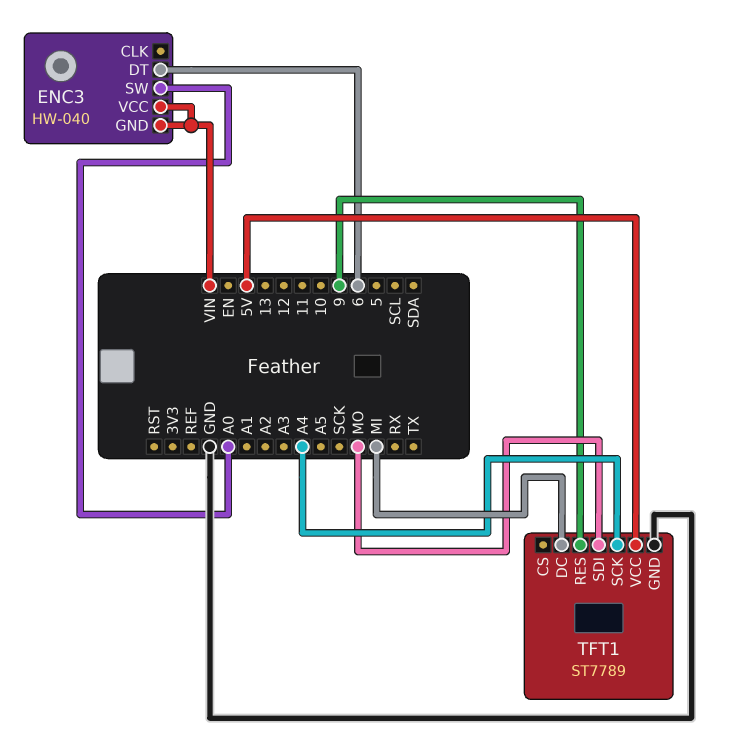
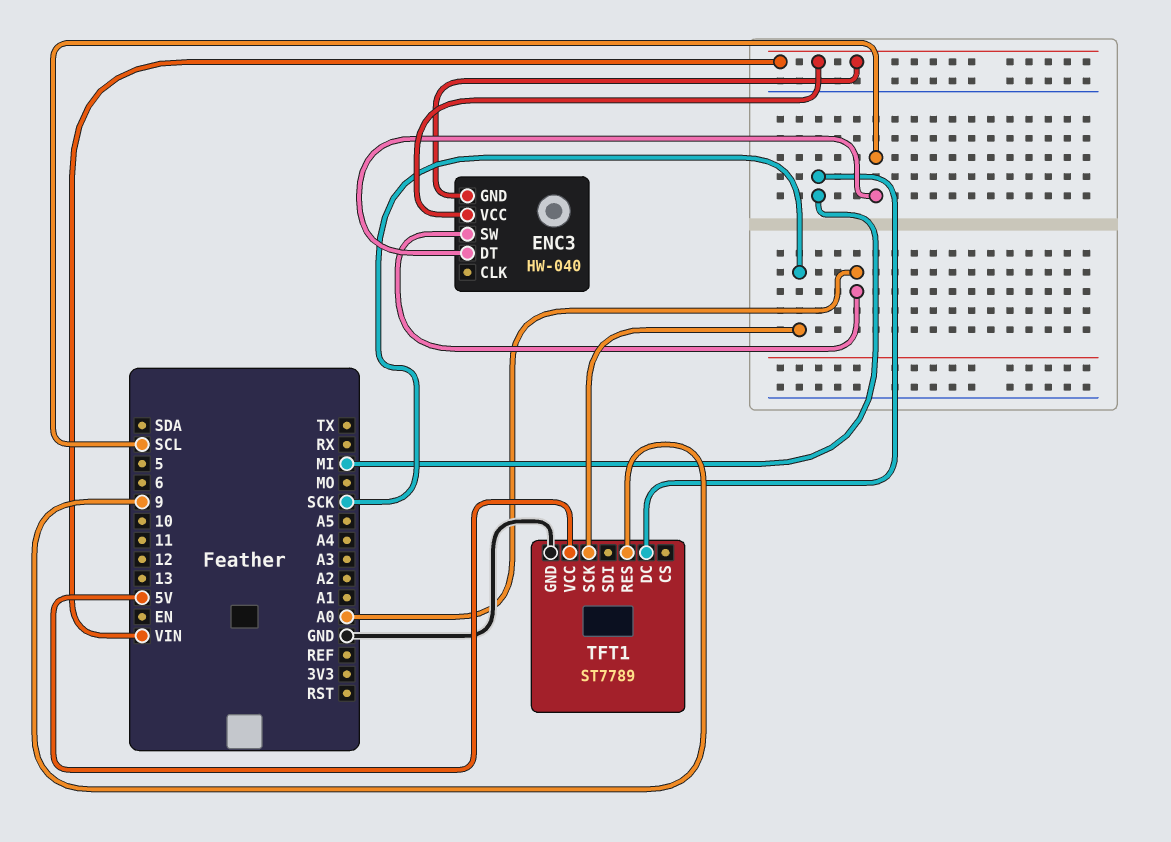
ENC3 pin DT: 6 -> SCL
TFT1 pin SCK: A4 -> SCK
TFT1 pin SDI: MO -> none

